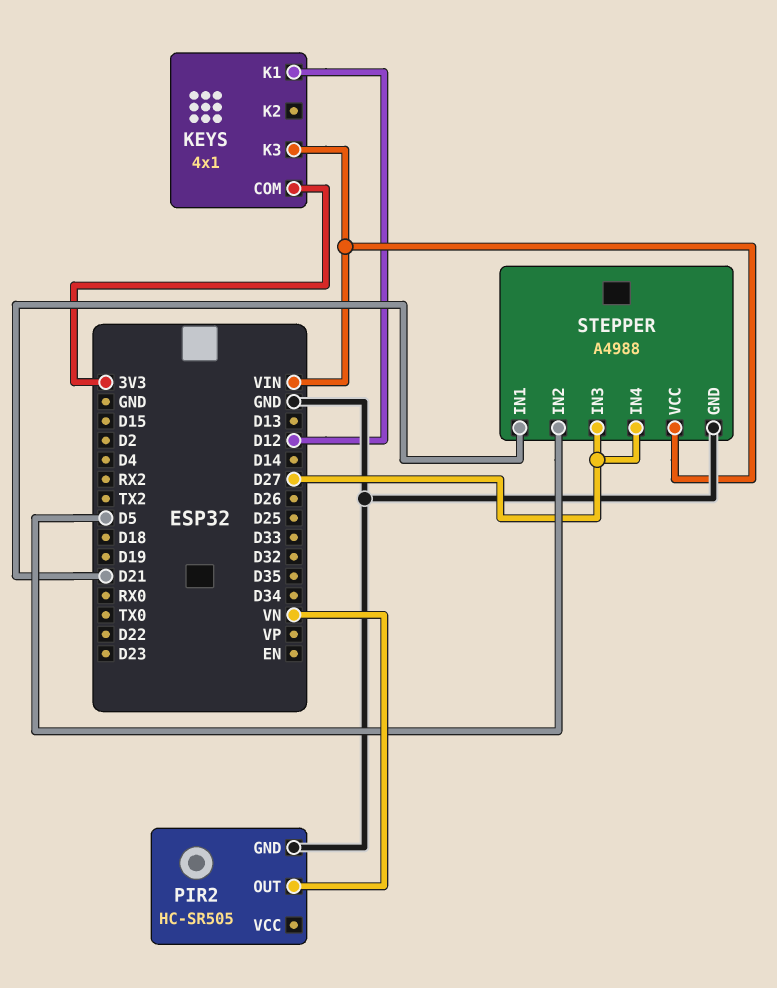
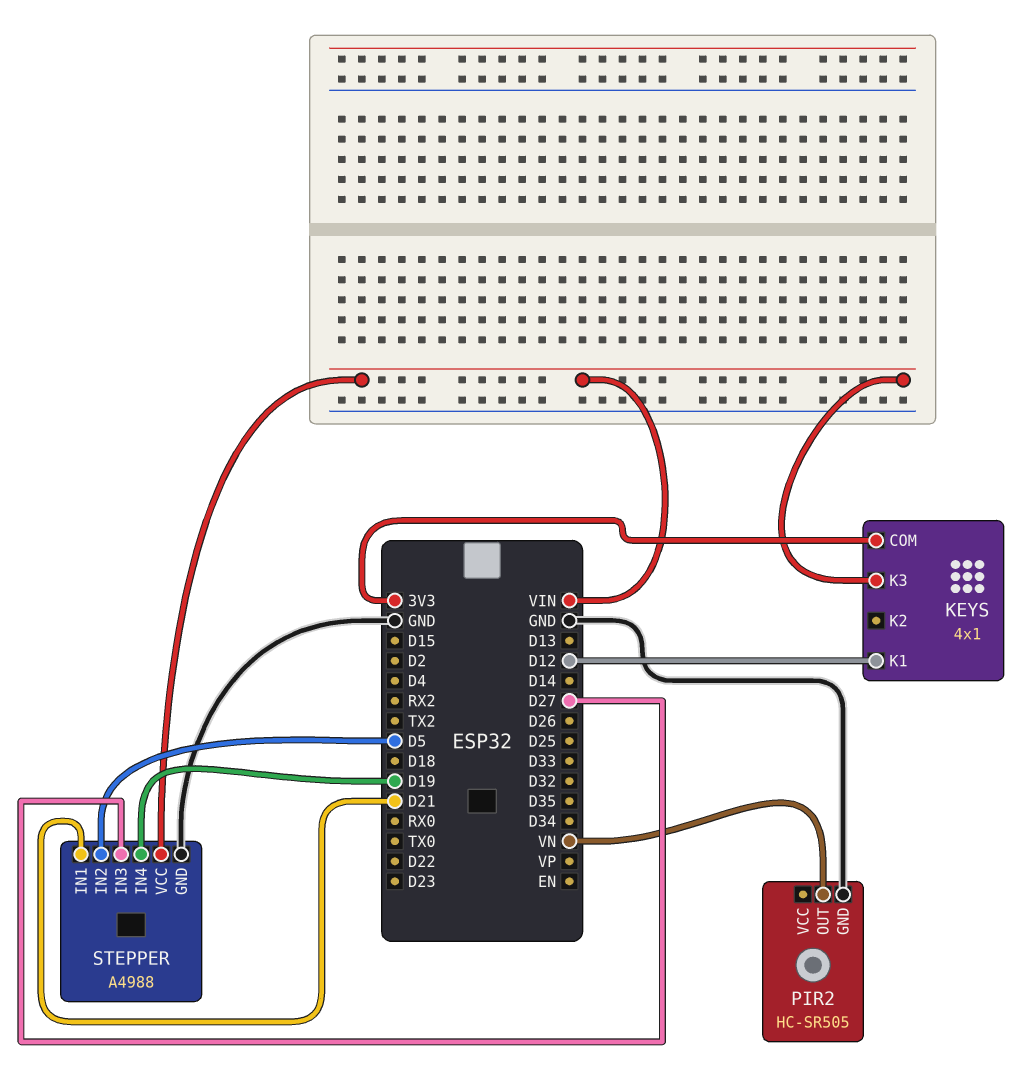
STEPPER pin IN4: D27 -> D19

